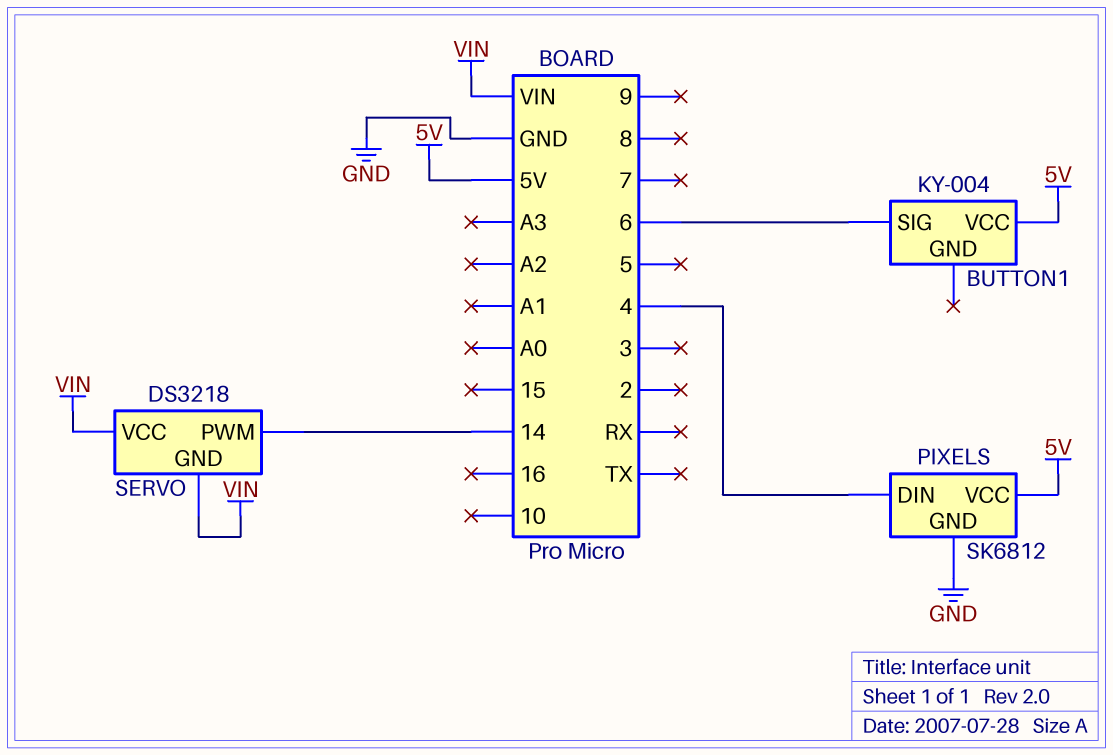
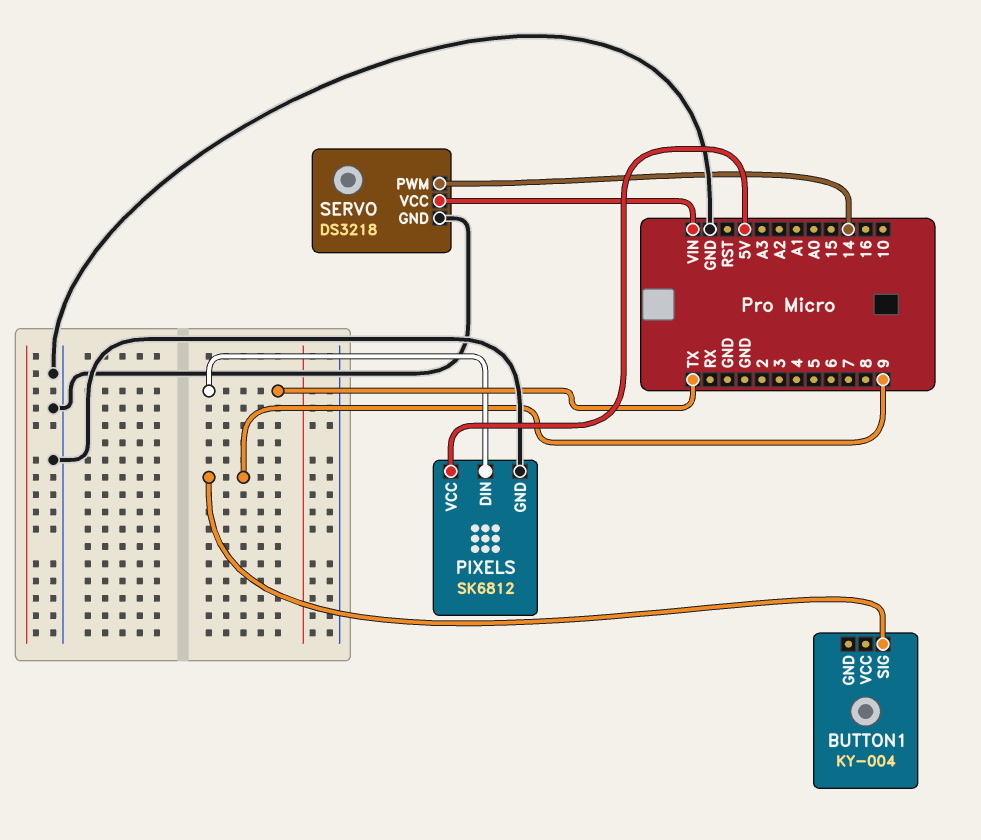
BUTTON1 pin SIG: 6 -> 9
BUTTON1 pin VCC: 5V -> none
PIXELS pin DIN: 4 -> TX
SERVO pin GND: VIN -> GND

